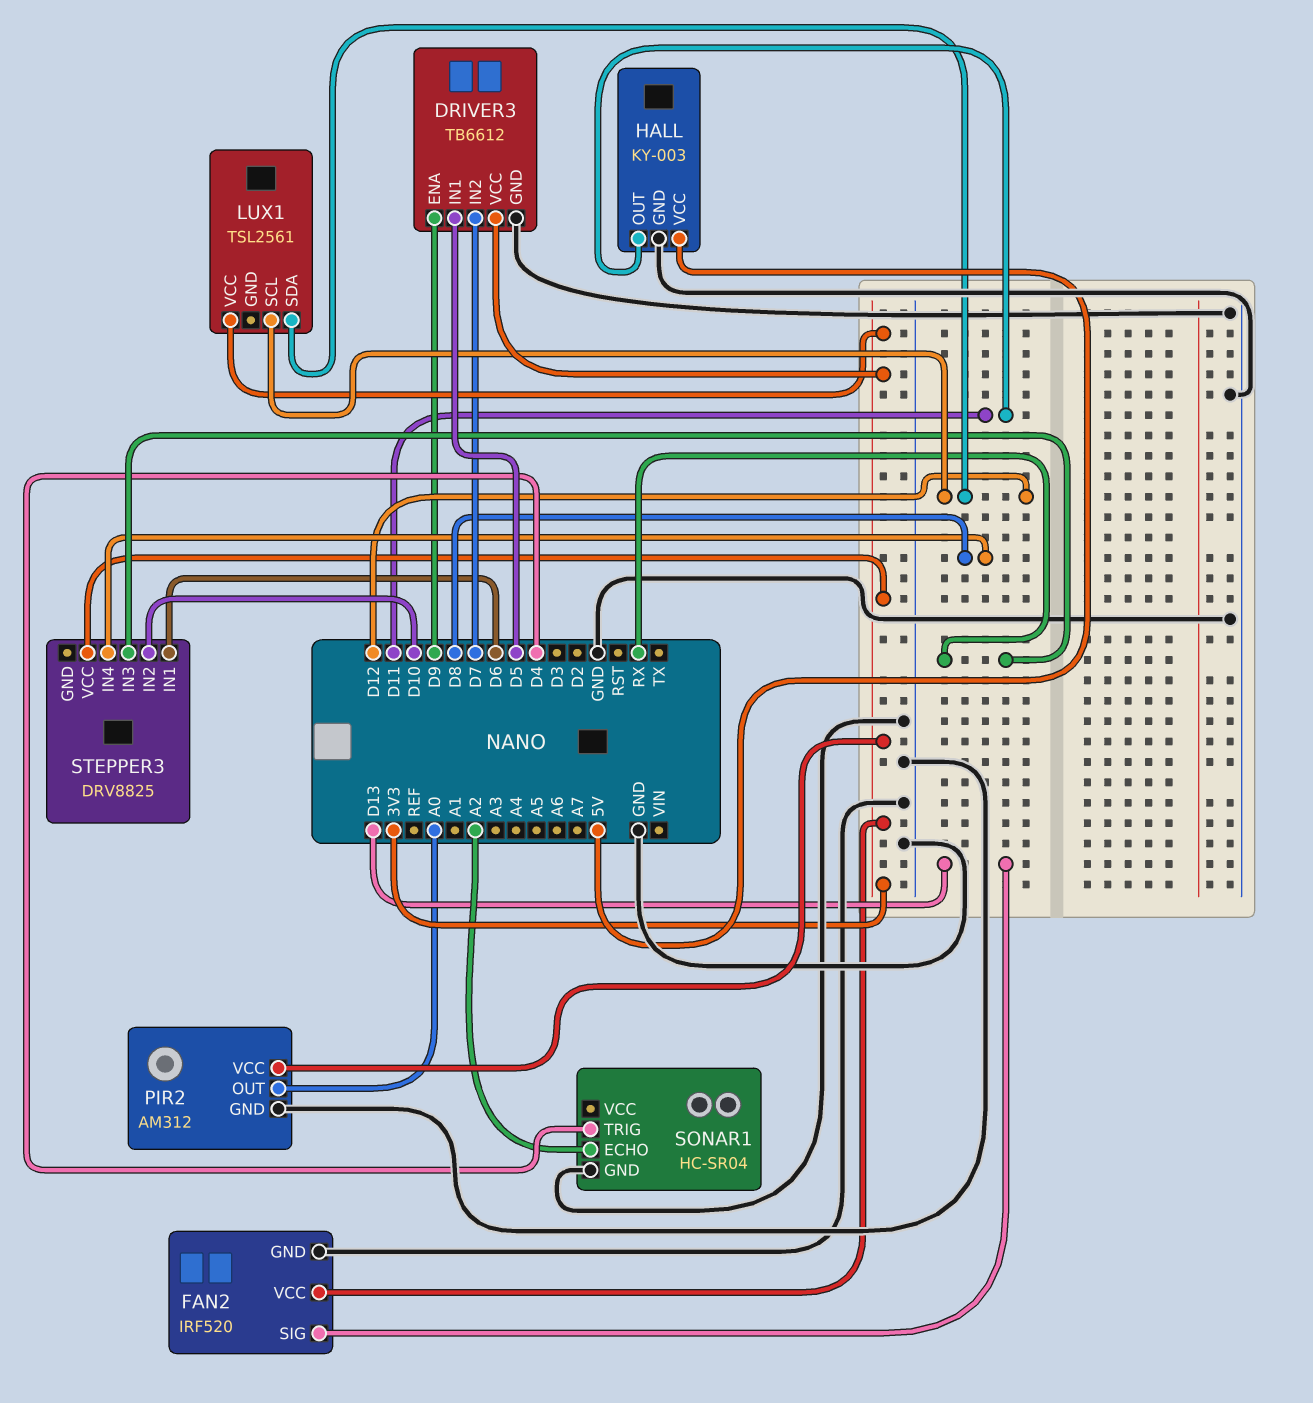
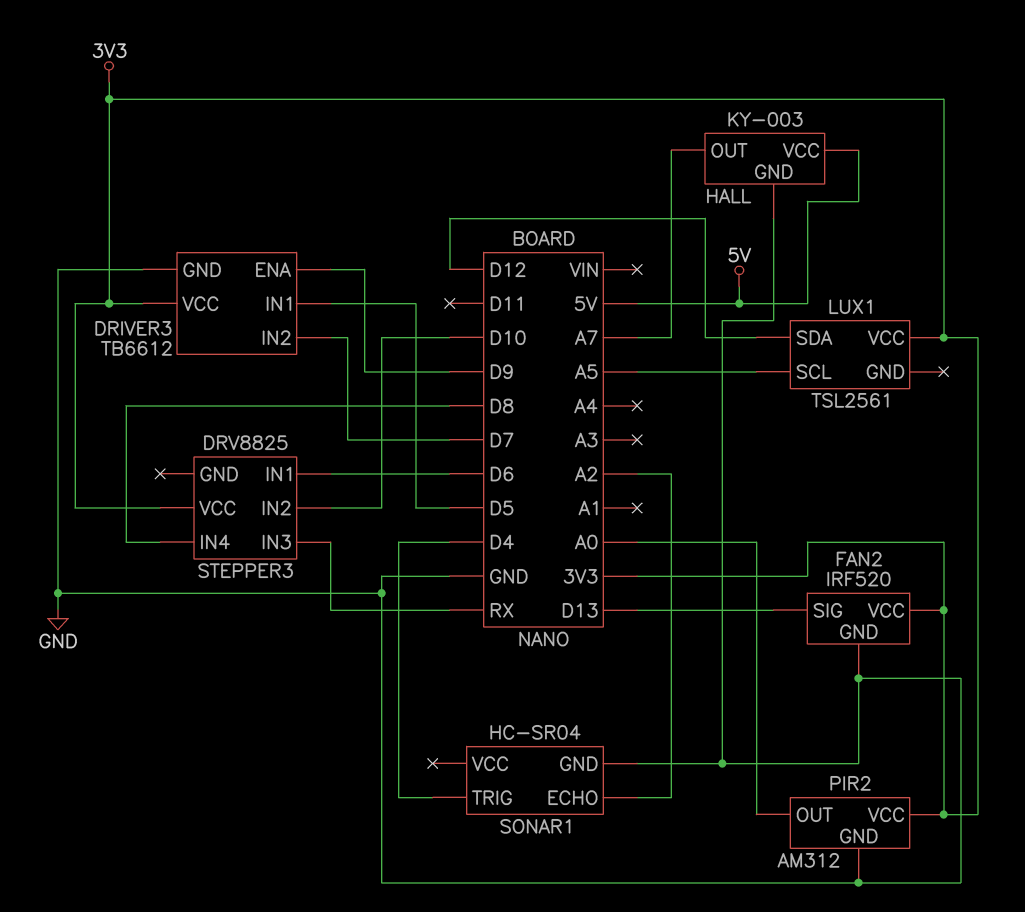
HALL pin OUT: D11 -> A7
LUX1 pin SCL: D12 -> A5

